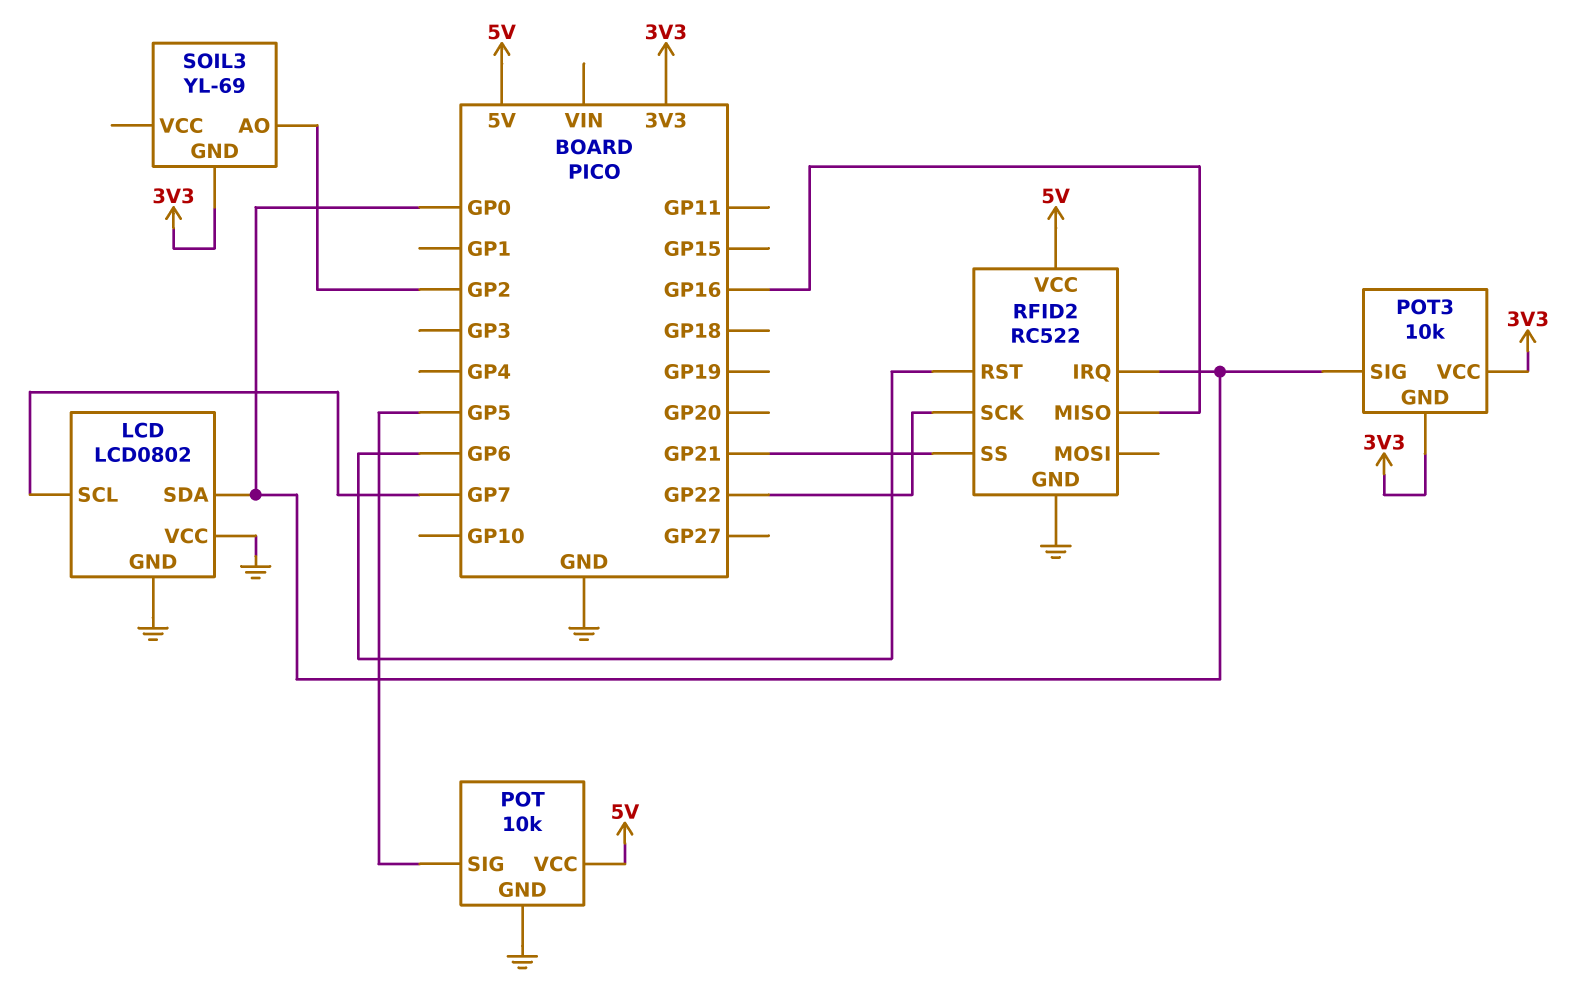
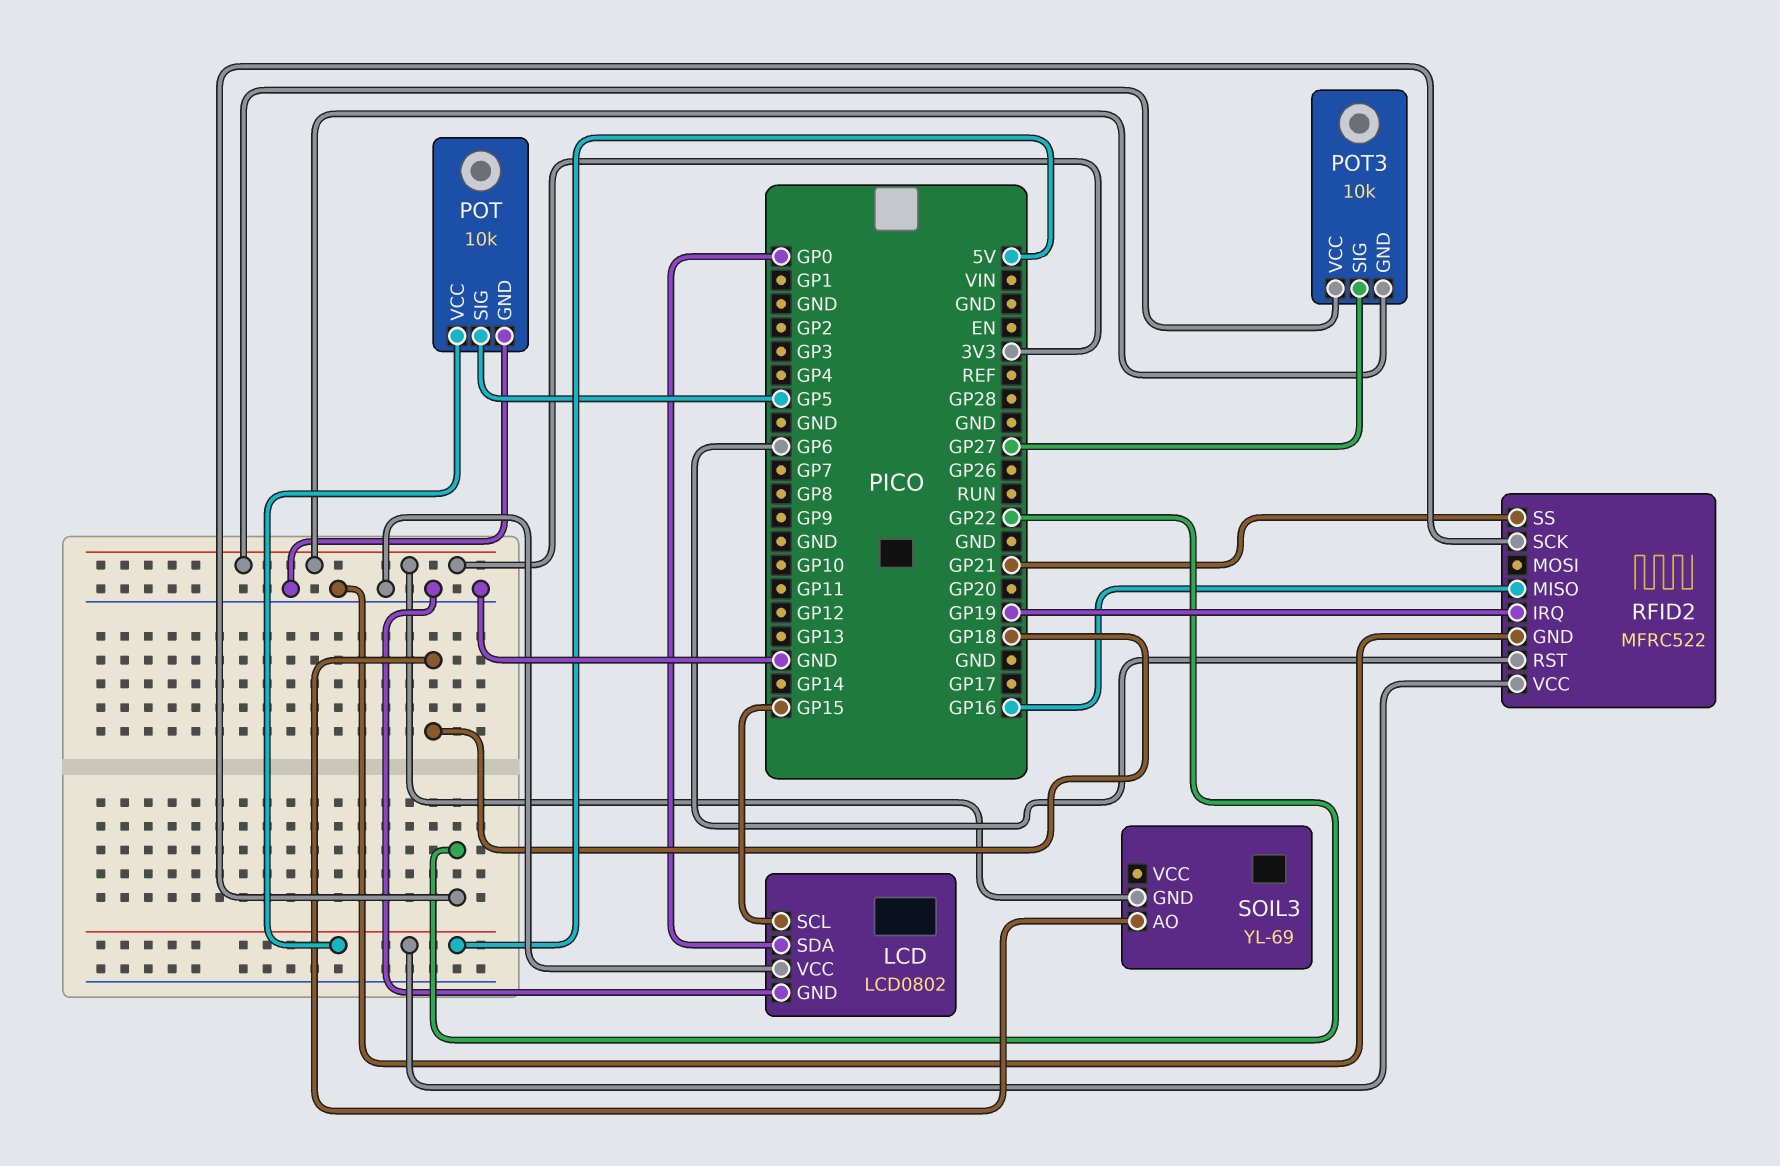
LCD pin SCL: GP7 -> GP15
POT3 pin SIG: GP0 -> GP27
RFID2: RC522 -> MFRC522
RFID2 pin IRQ: GP0 -> GP19
SOIL3 pin AO: GP2 -> GP18

